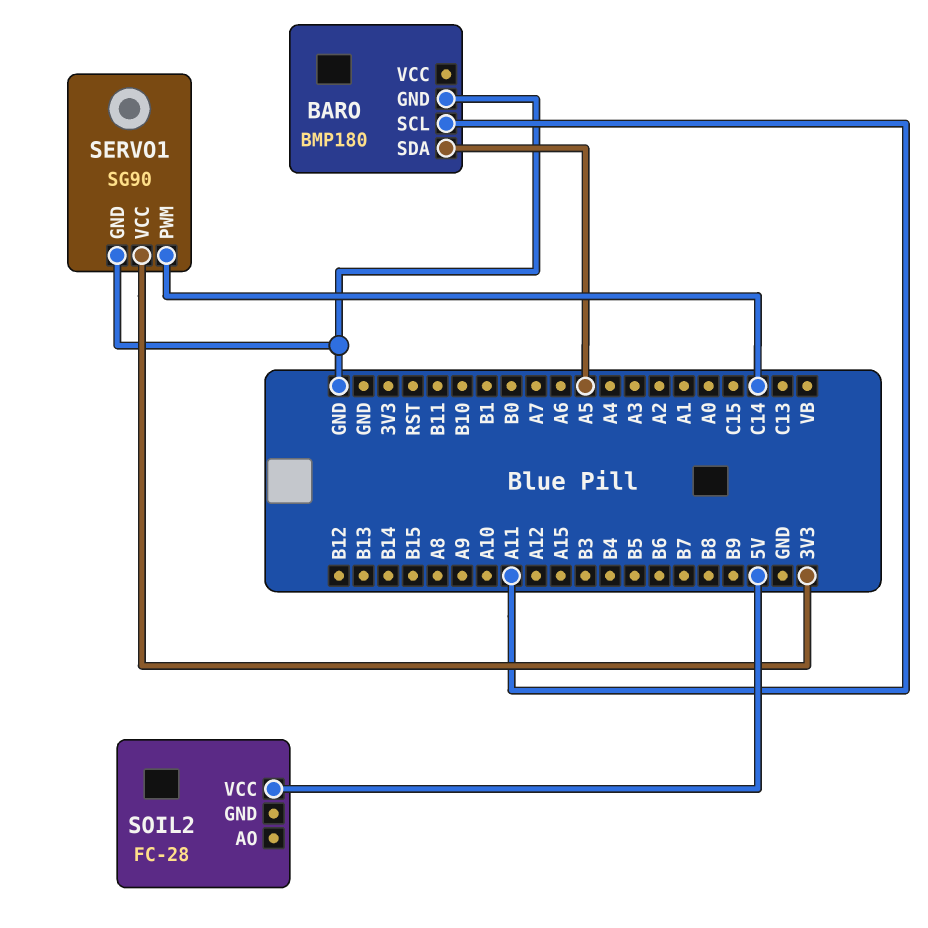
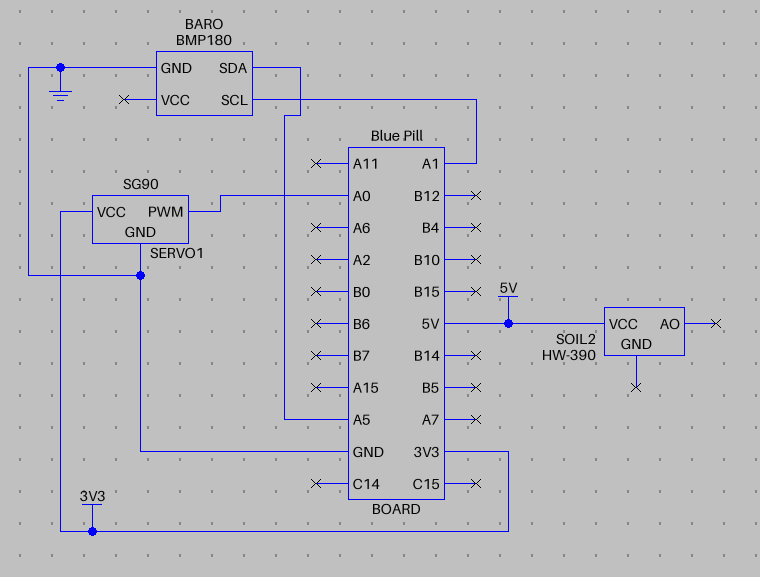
BARO pin SCL: A11 -> A1
SERVO1 pin PWM: C14 -> A0
SOIL2: FC-28 -> HW-390

